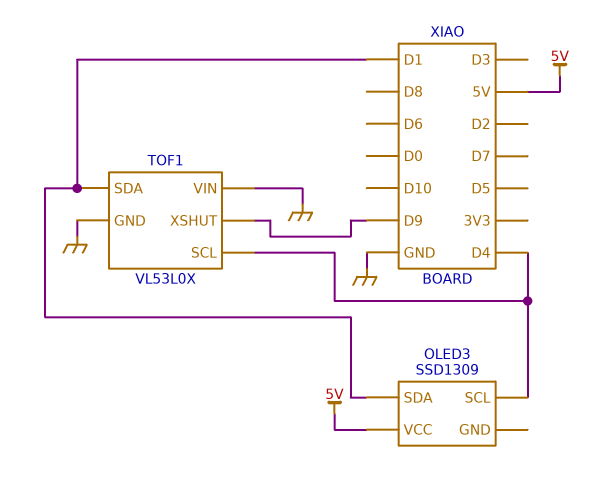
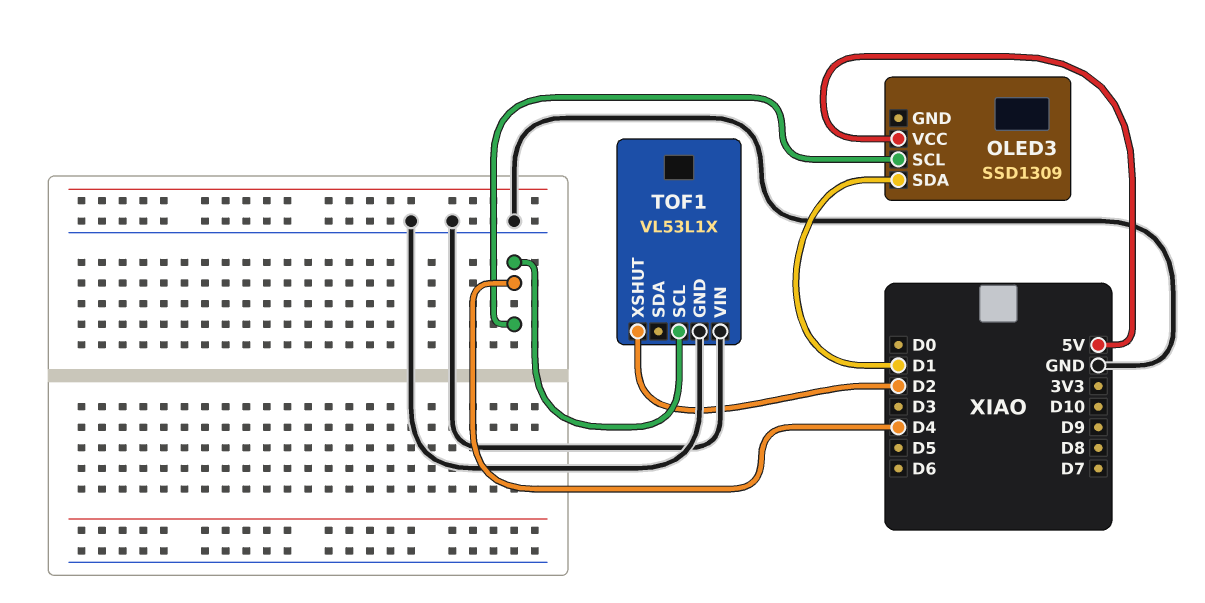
TOF1: VL53L0X -> VL53L1X
TOF1 pin SDA: D1 -> none
TOF1 pin XSHUT: D9 -> D2

